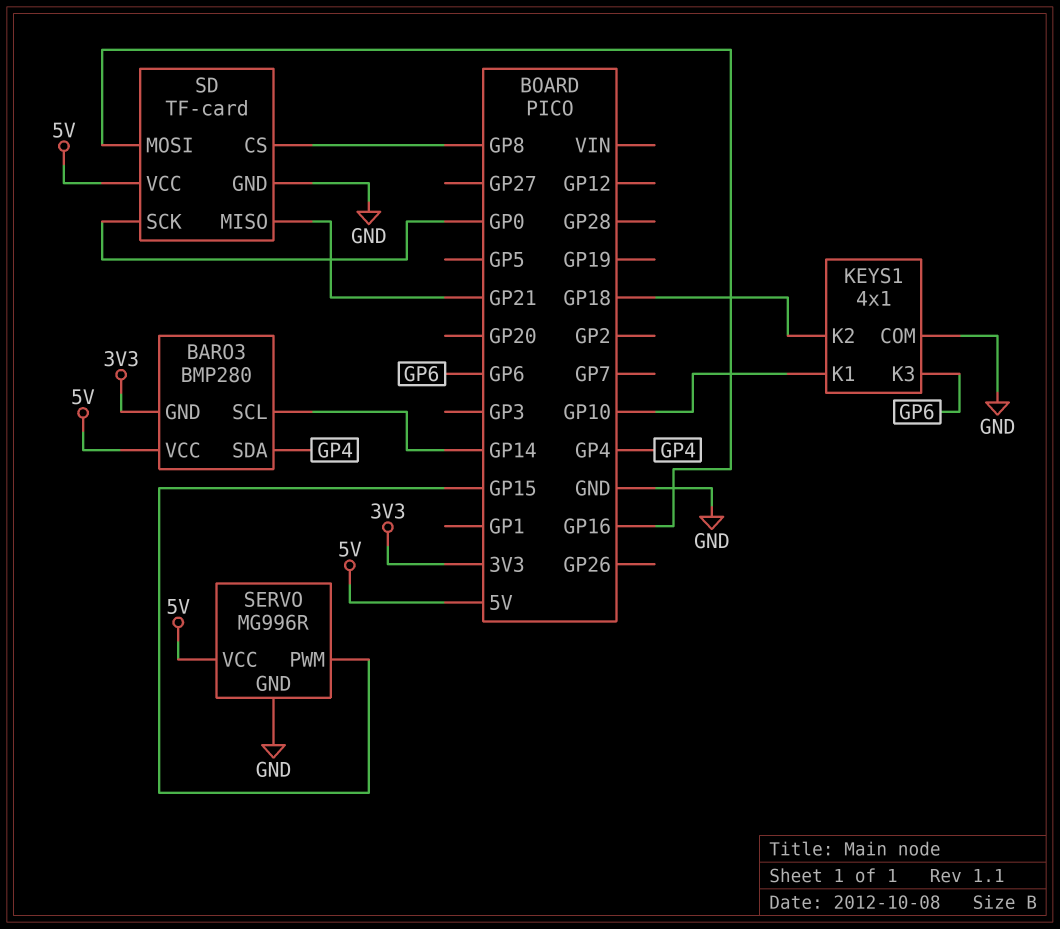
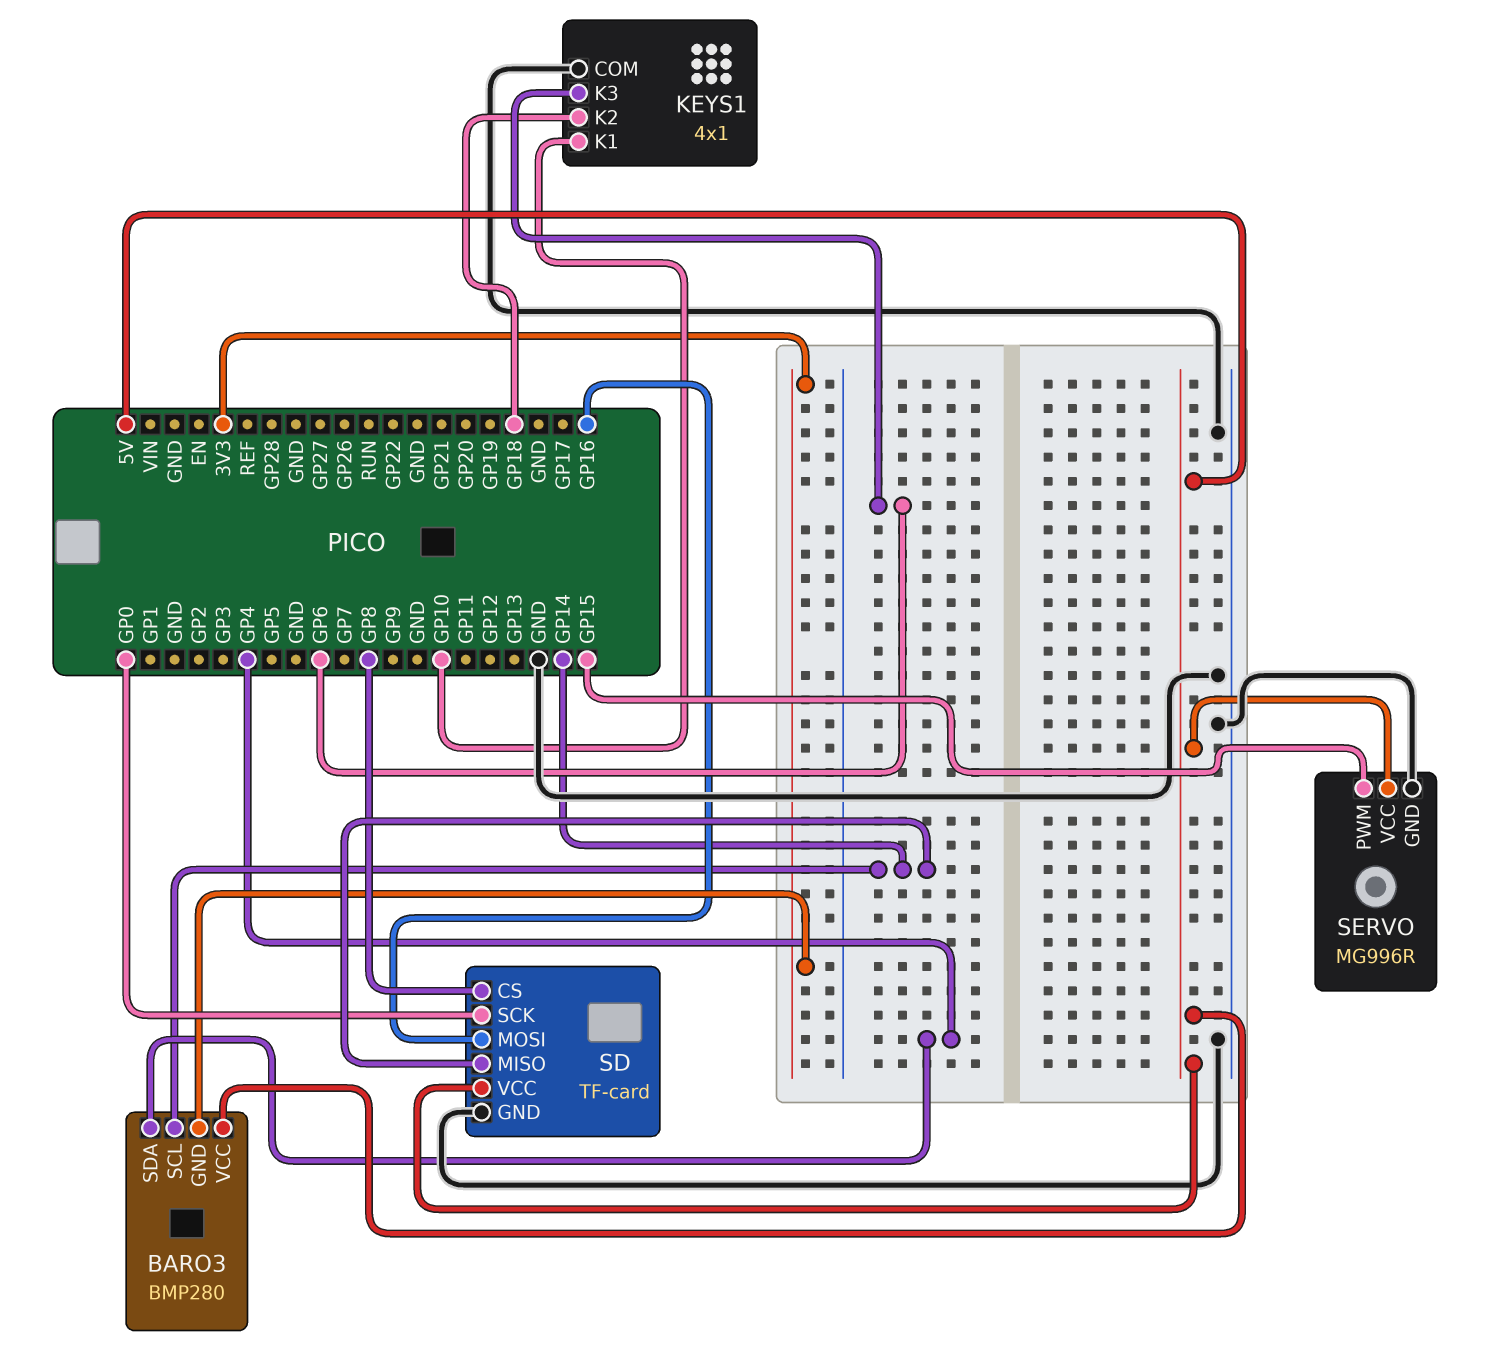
SD pin MISO: GP21 -> GP14

